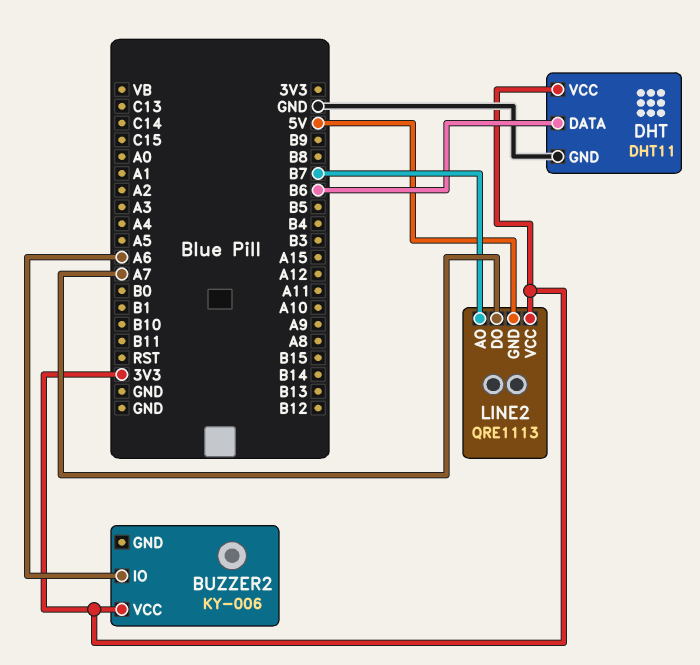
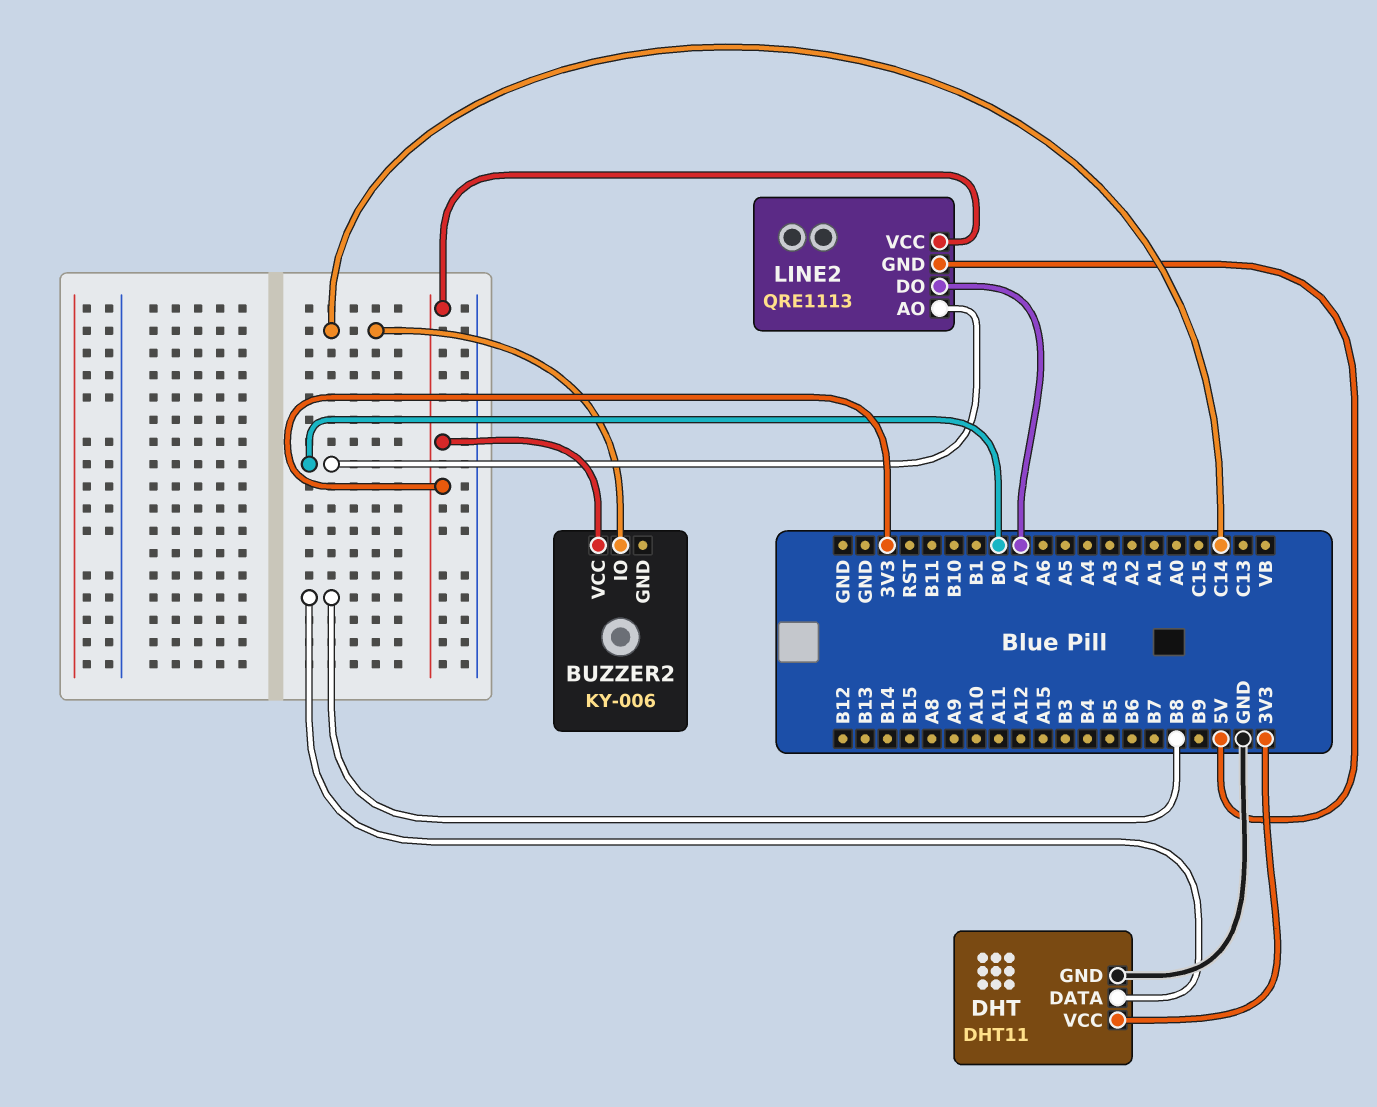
BUZZER2 pin IO: A6 -> C14
DHT pin DATA: B6 -> B8
LINE2 pin AO: B7 -> B0

